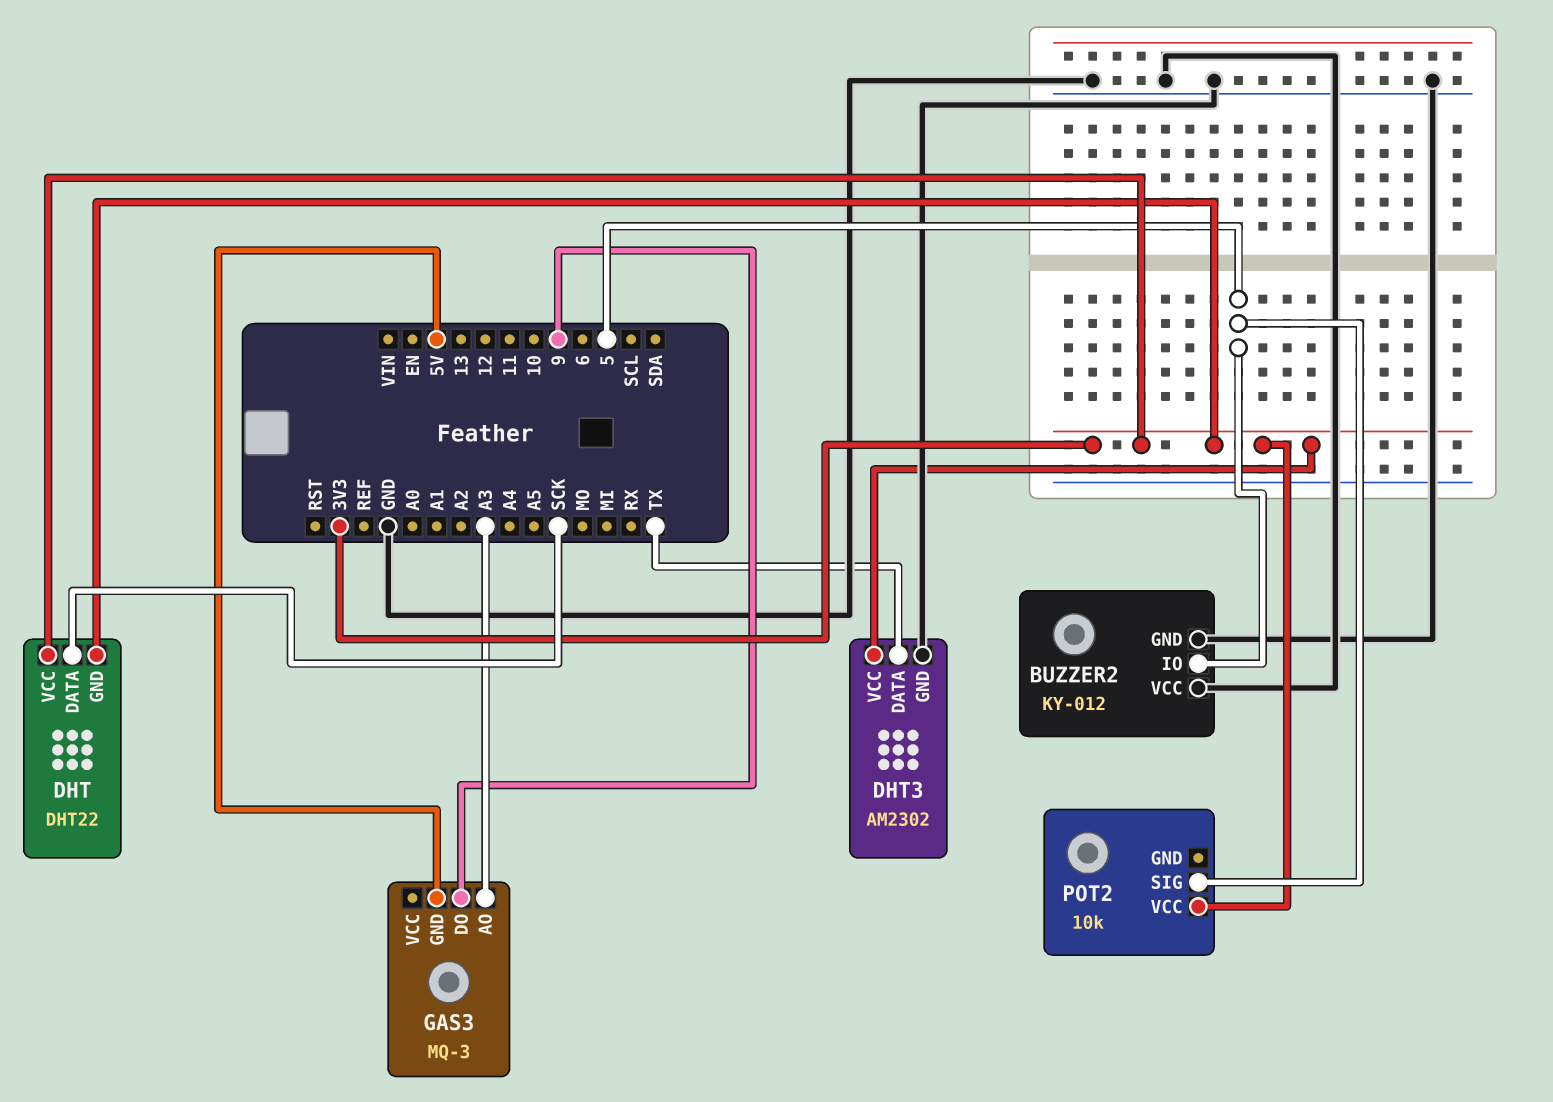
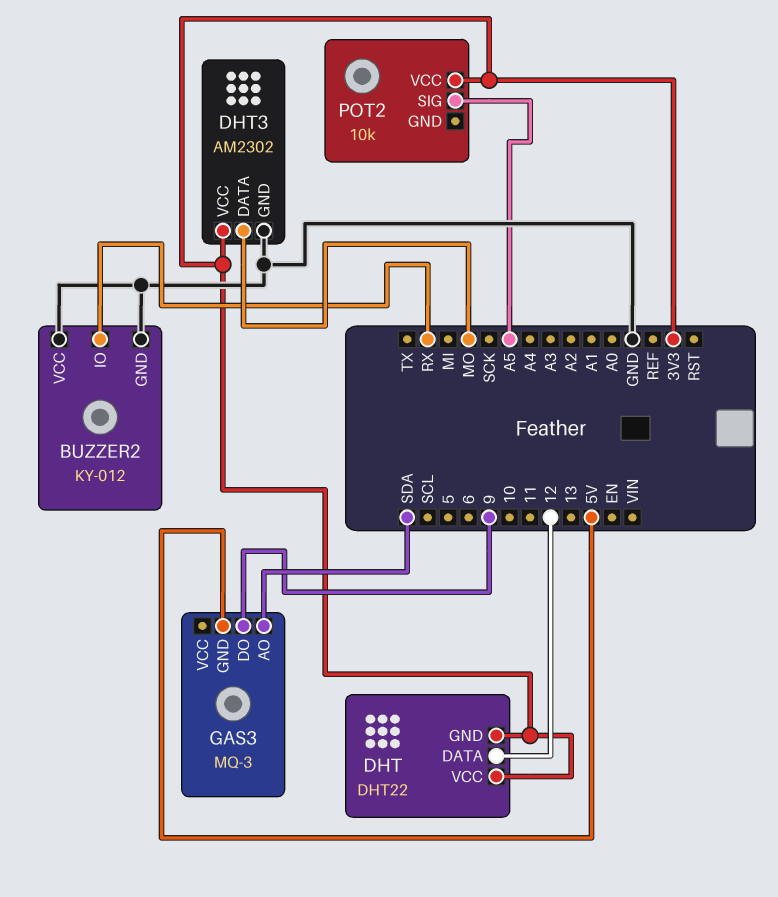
BUZZER2 pin IO: 5 -> RX
DHT pin DATA: SCK -> 12
DHT3 pin DATA: TX -> MO
GAS3 pin AO: A3 -> SDA
POT2 pin SIG: 5 -> A5

